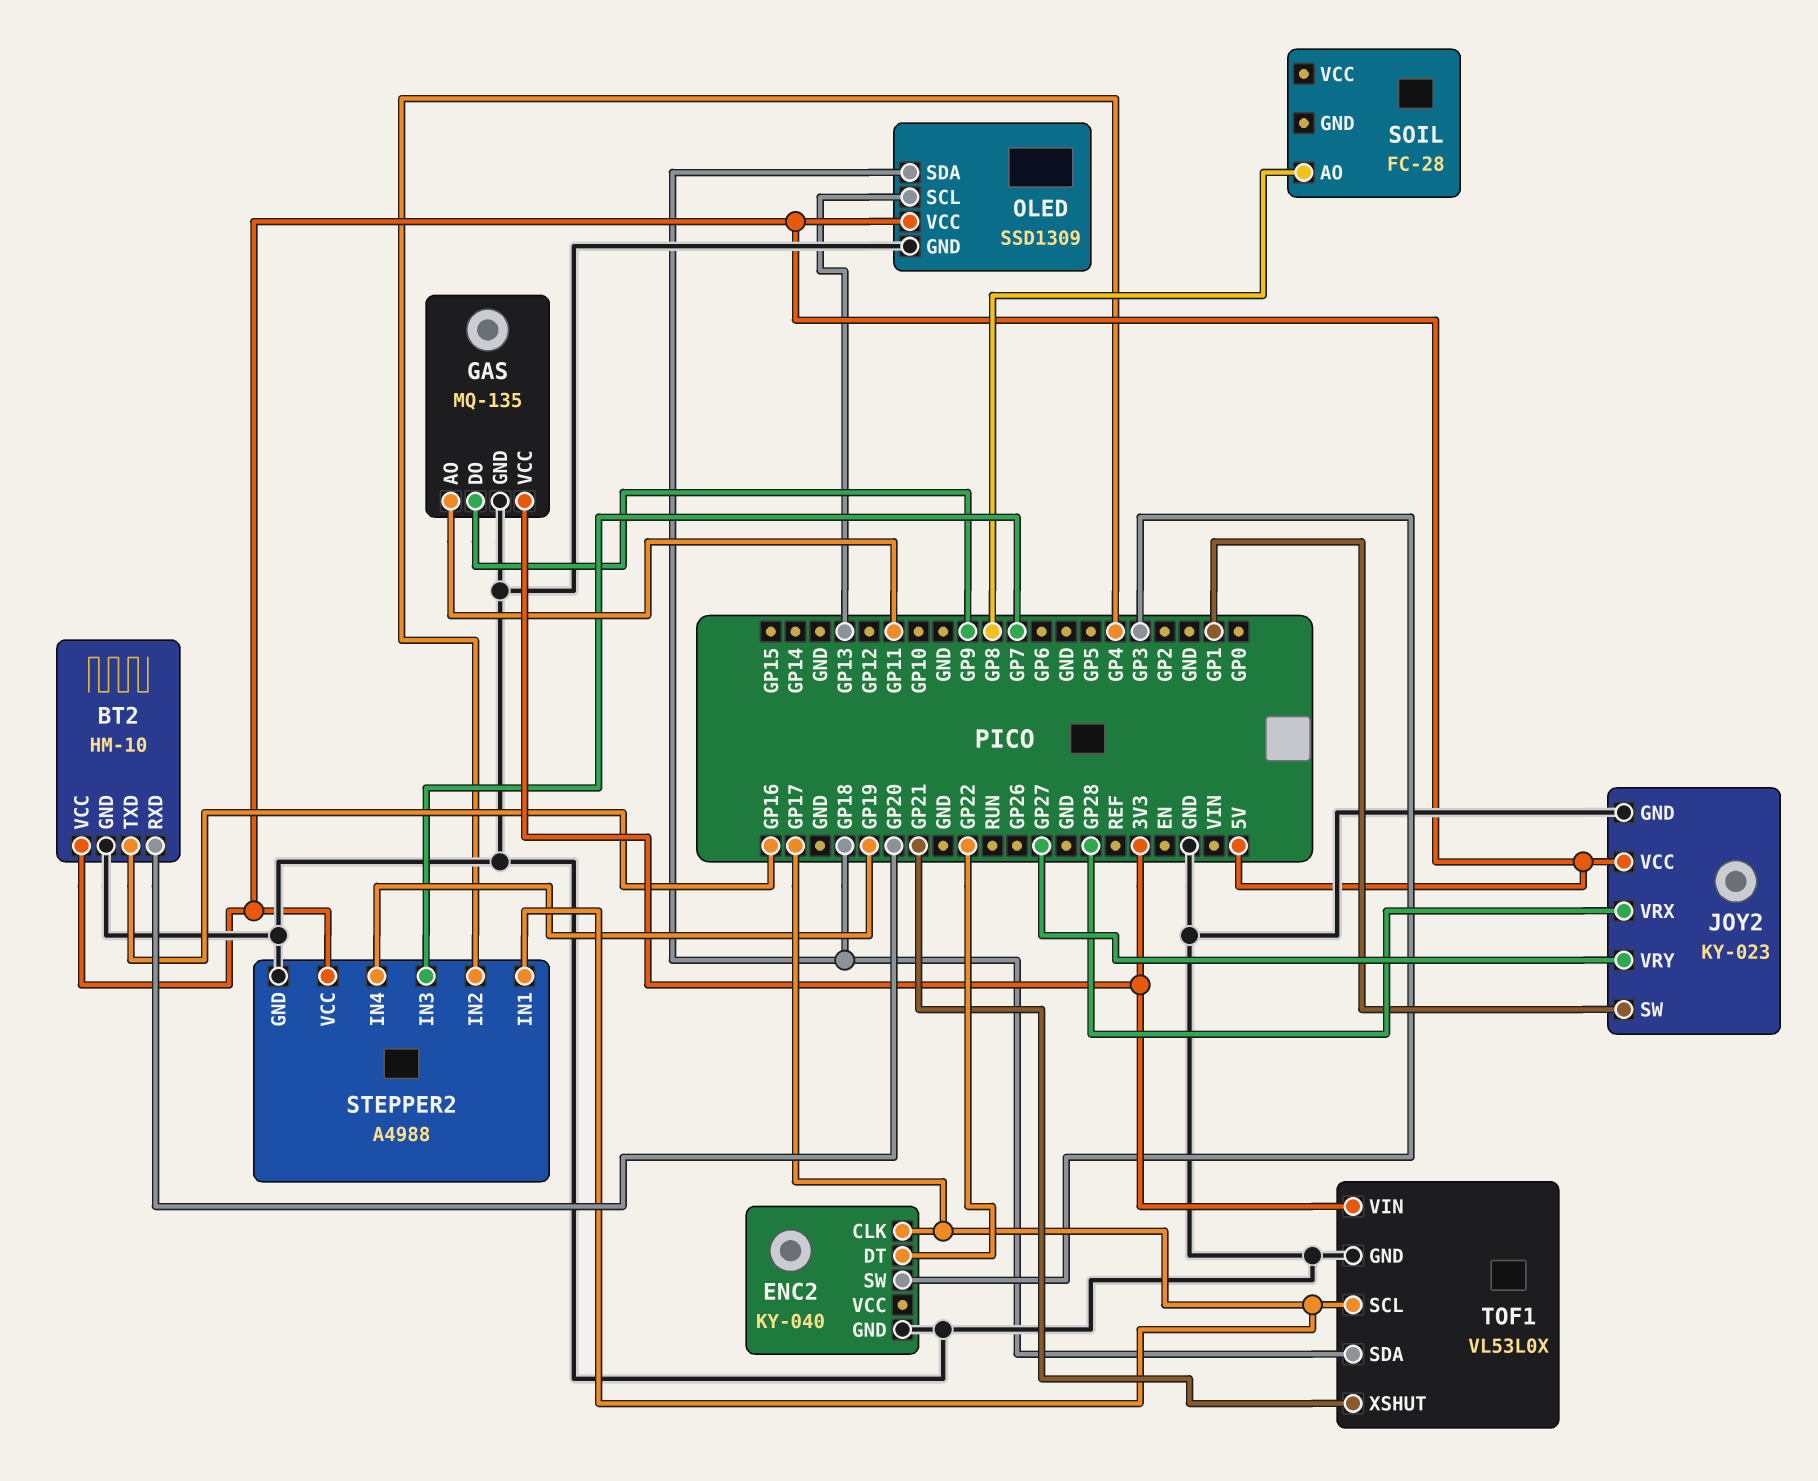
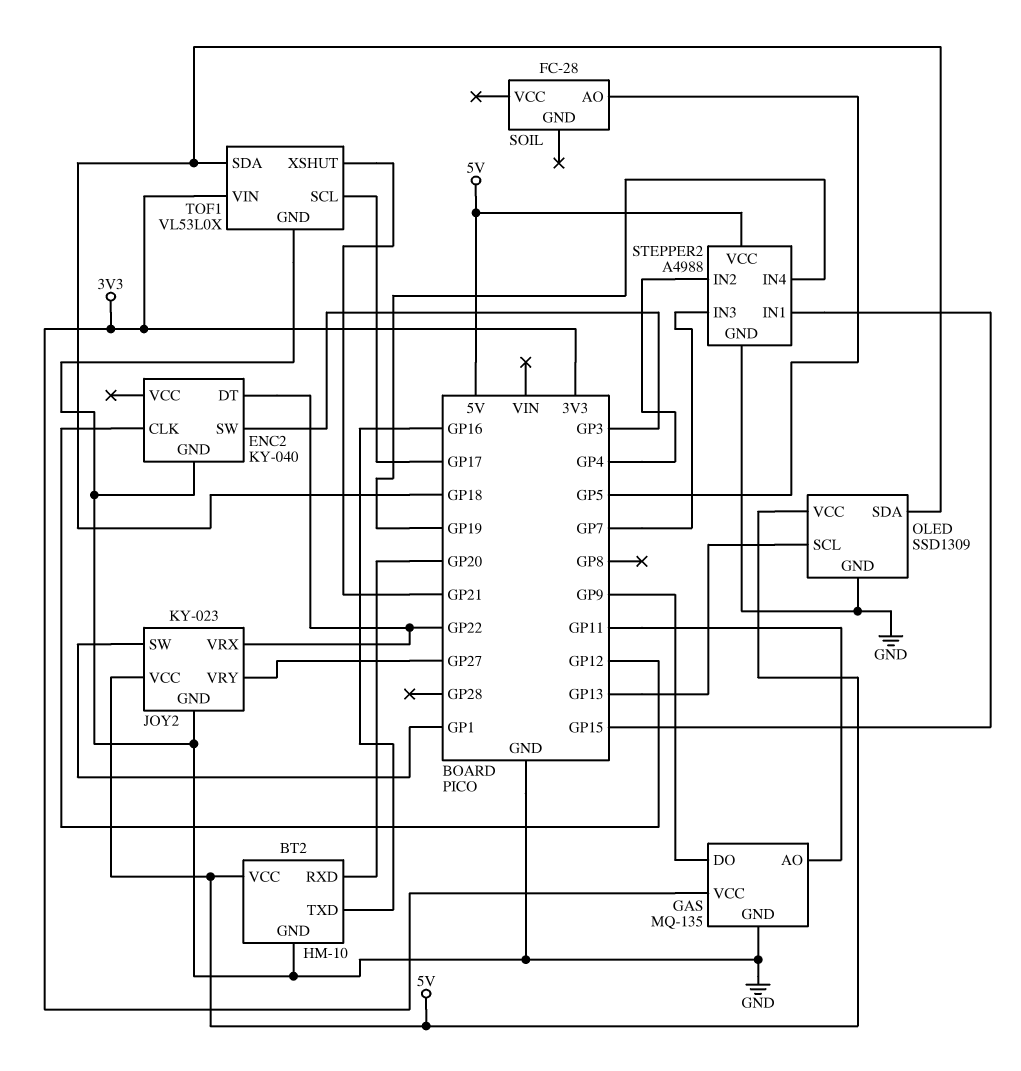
ENC2 pin CLK: GP17 -> GP12
JOY2 pin VRX: GP28 -> GP22
SOIL pin AO: GP8 -> GP5
STEPPER2 pin IN1: GP17 -> GP15

